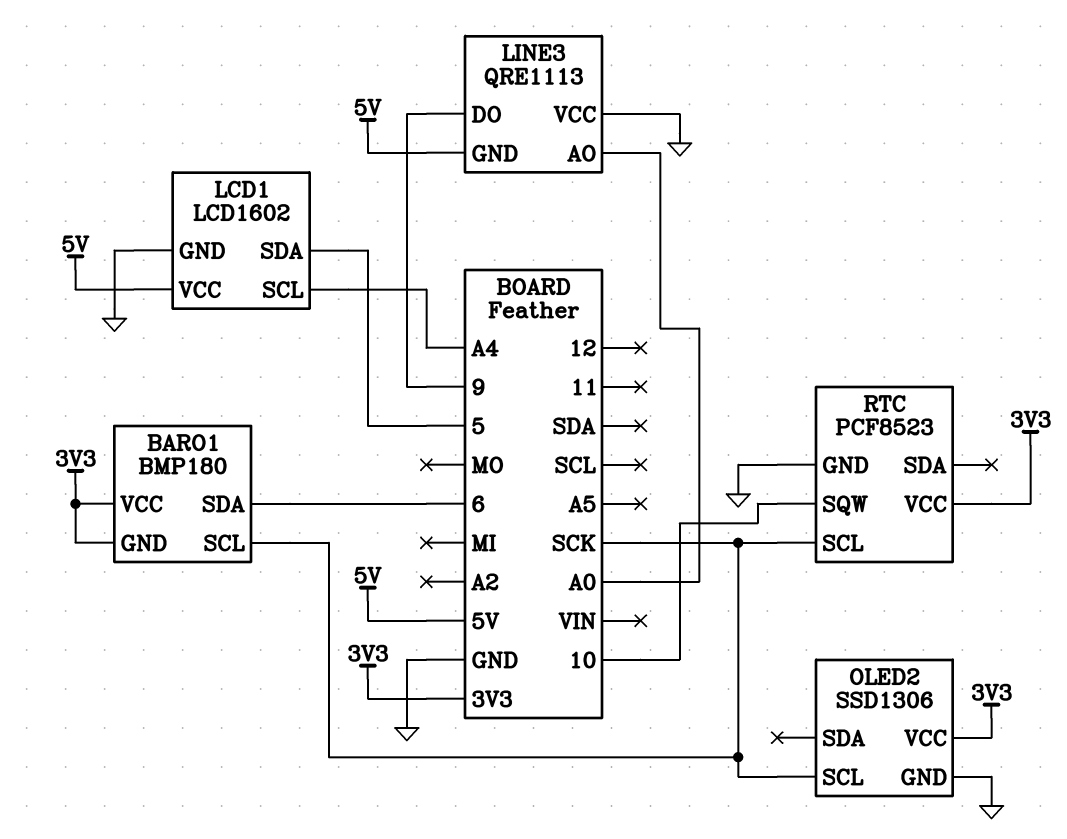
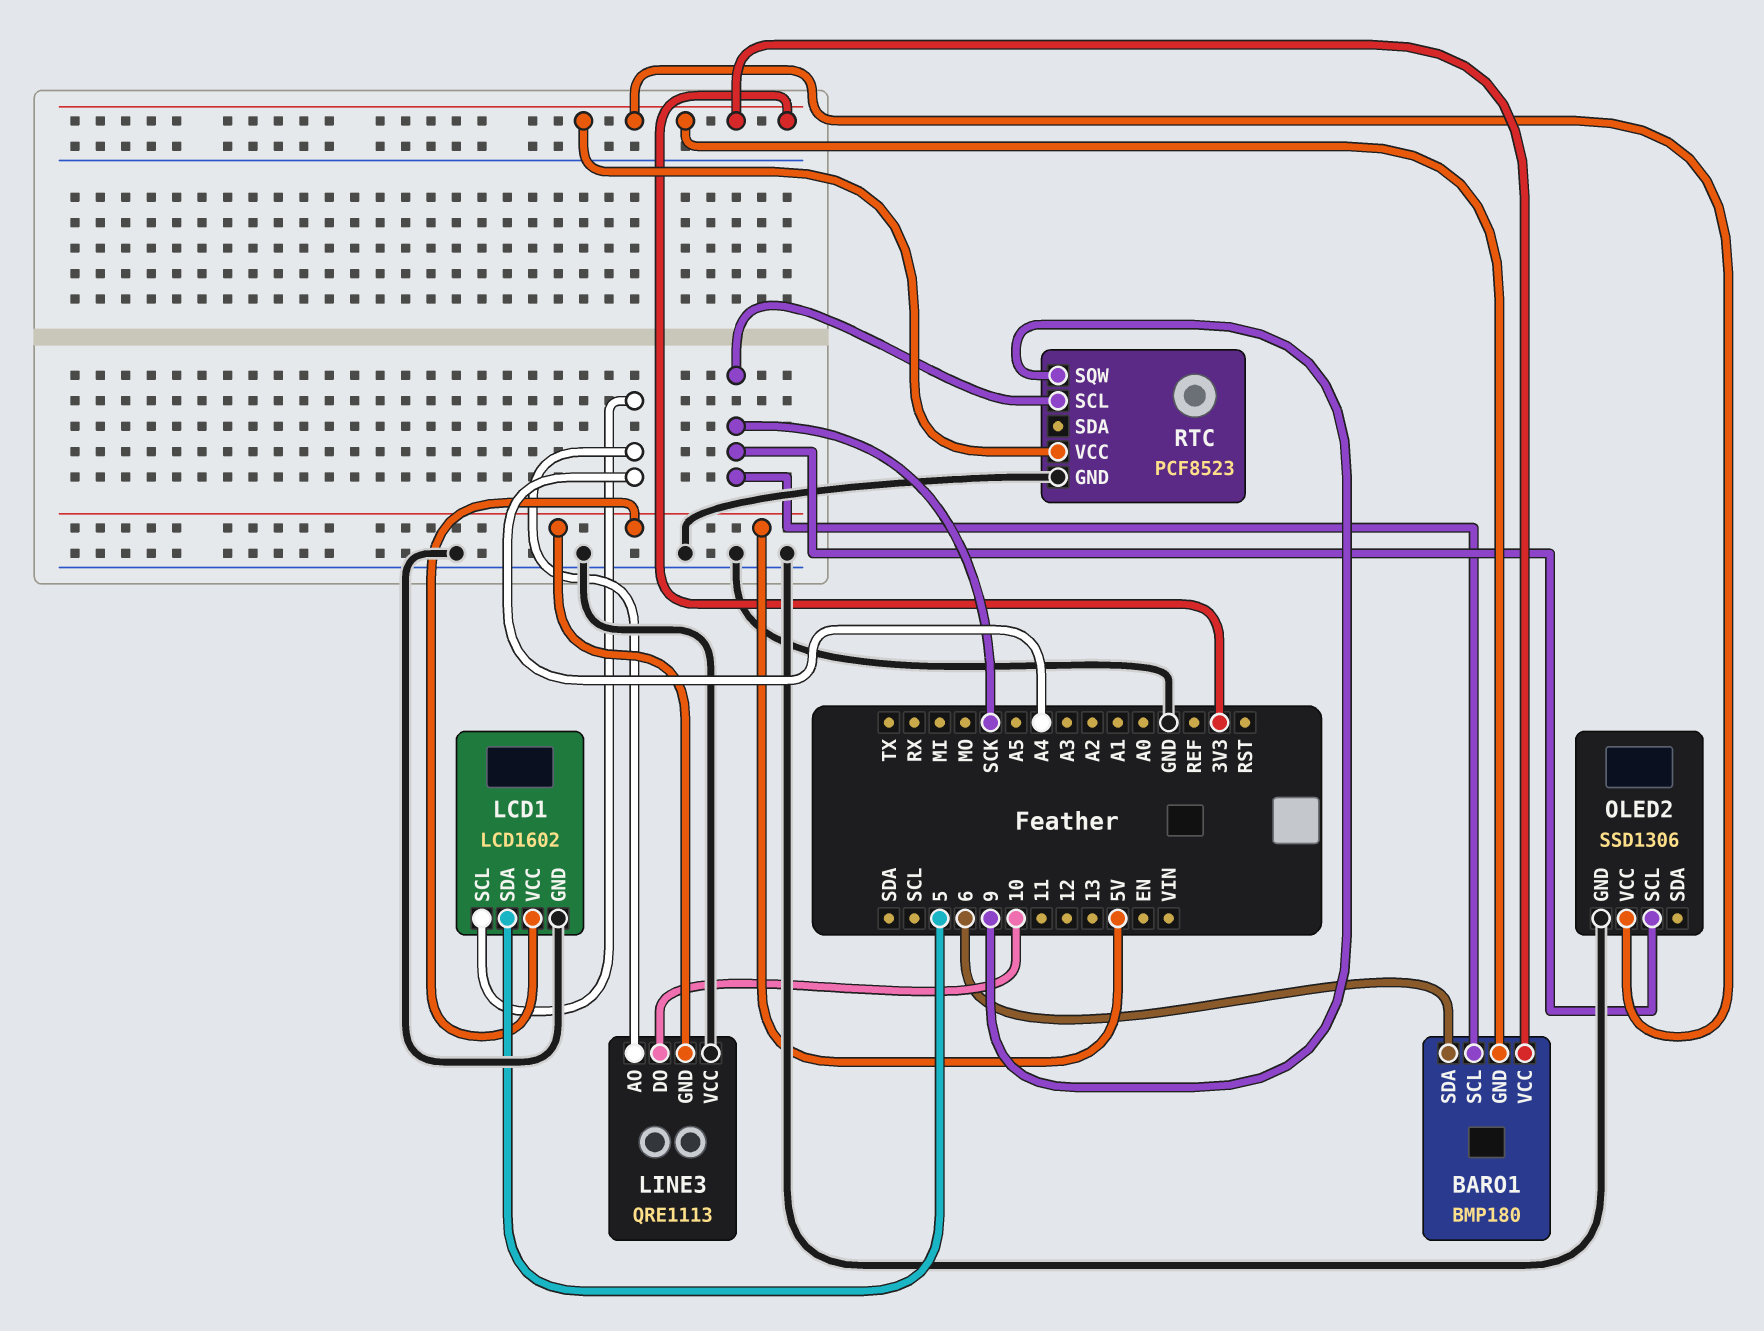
LINE3 pin AO: A0 -> A4
LINE3 pin DO: 9 -> 10
RTC pin SQW: 10 -> 9

